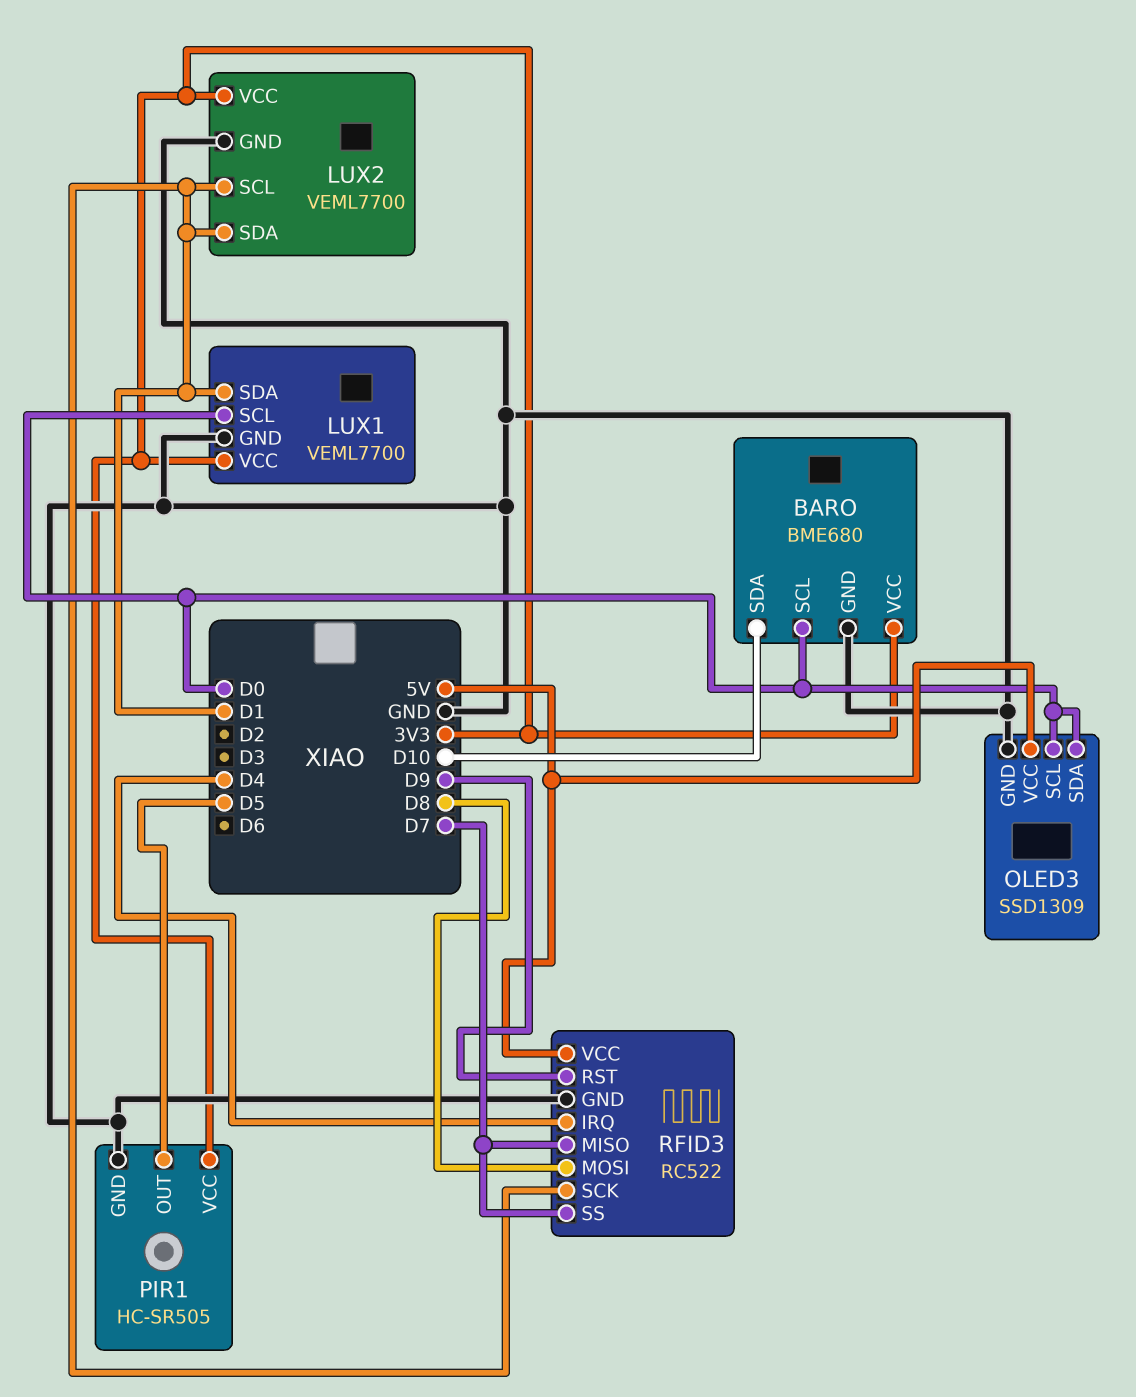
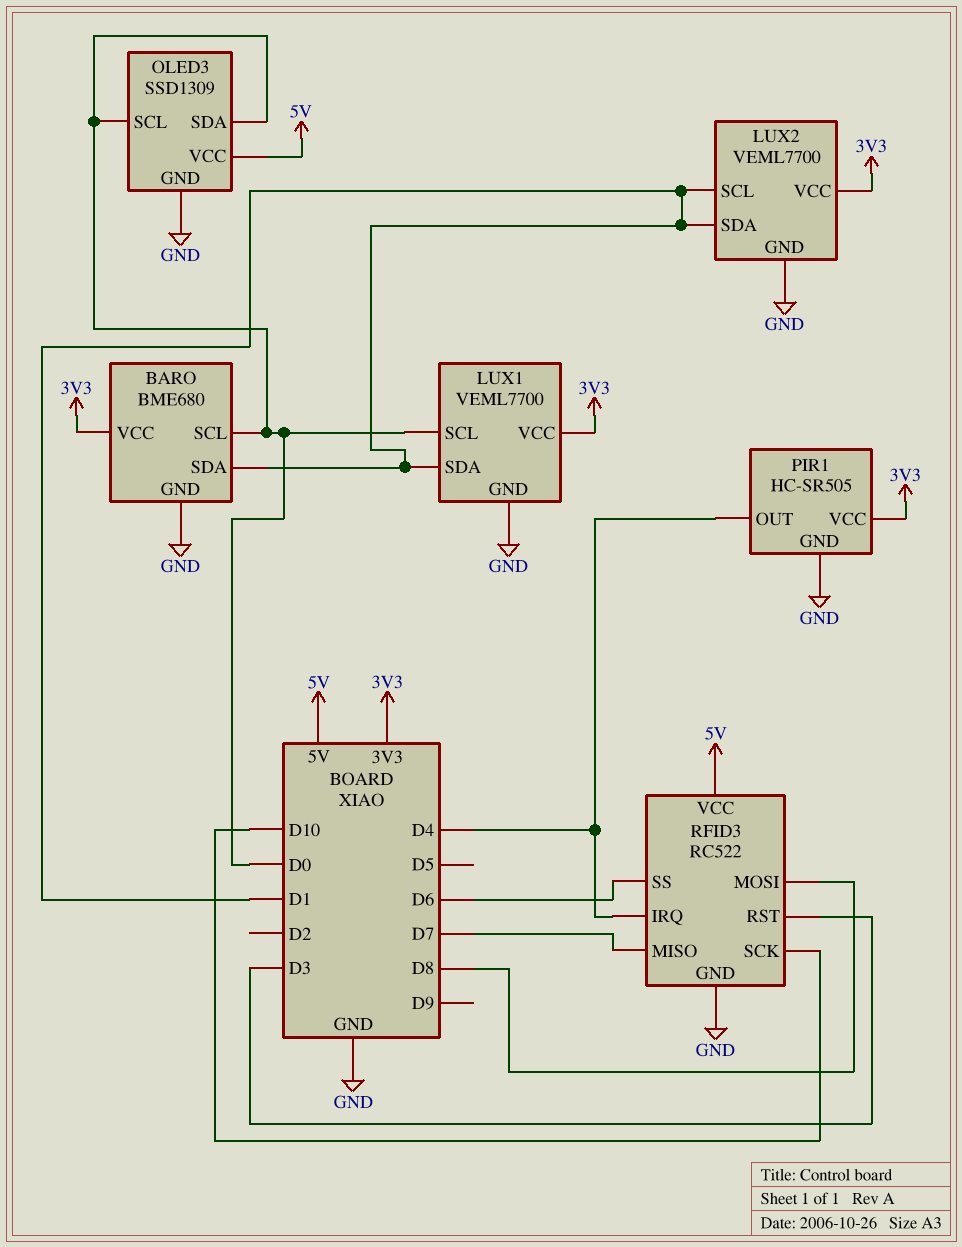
BARO pin SDA: D10 -> D1
PIR1 pin OUT: D5 -> D4
RFID3 pin RST: D9 -> D3
RFID3 pin SCK: D1 -> D10
RFID3 pin SS: D7 -> D6

